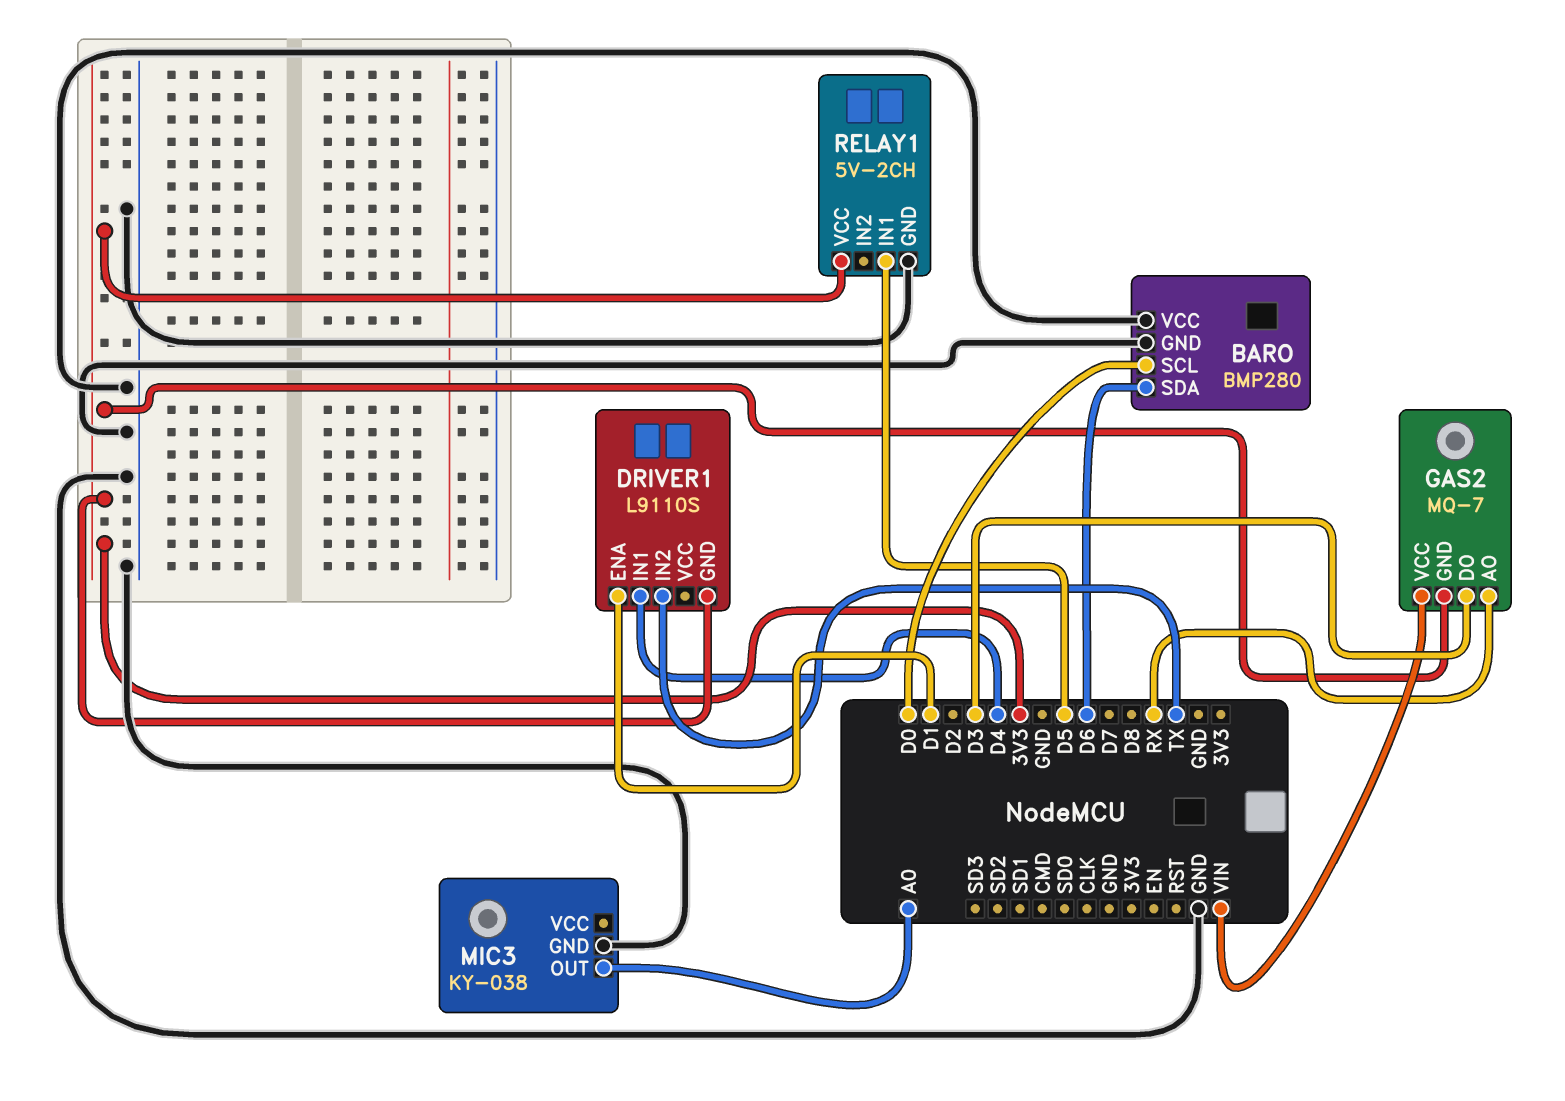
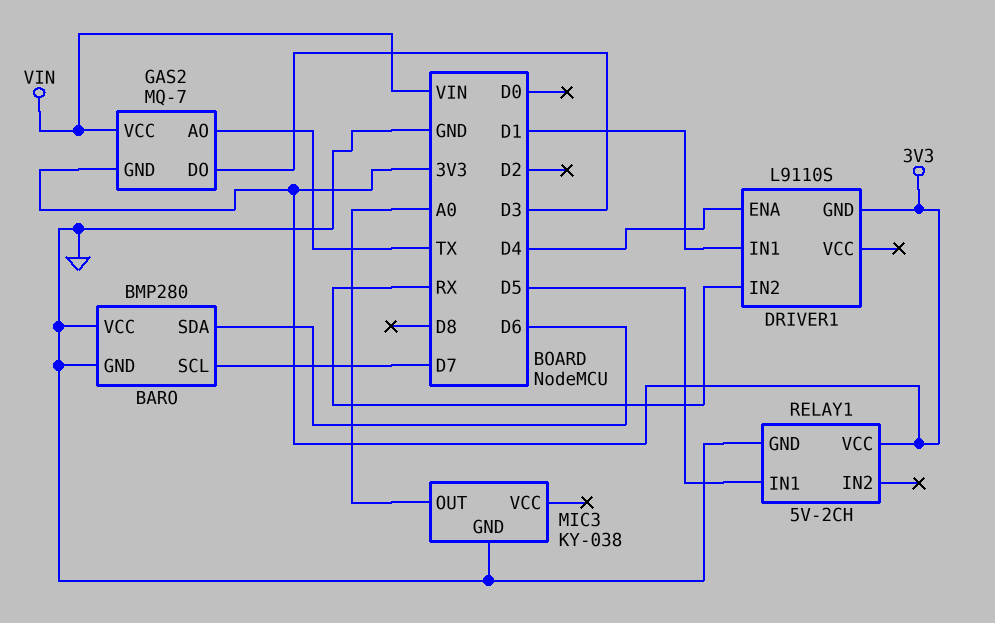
BARO pin SCL: D0 -> D7
DRIVER1 pin ENA: D1 -> D4
DRIVER1 pin IN1: D4 -> D1
DRIVER1 pin IN2: TX -> RX
GAS2 pin AO: RX -> TX

